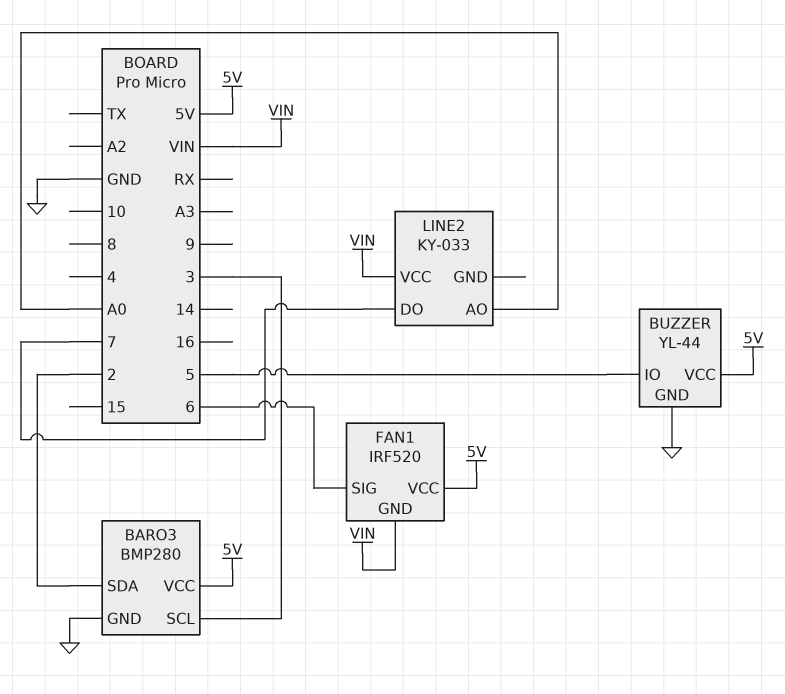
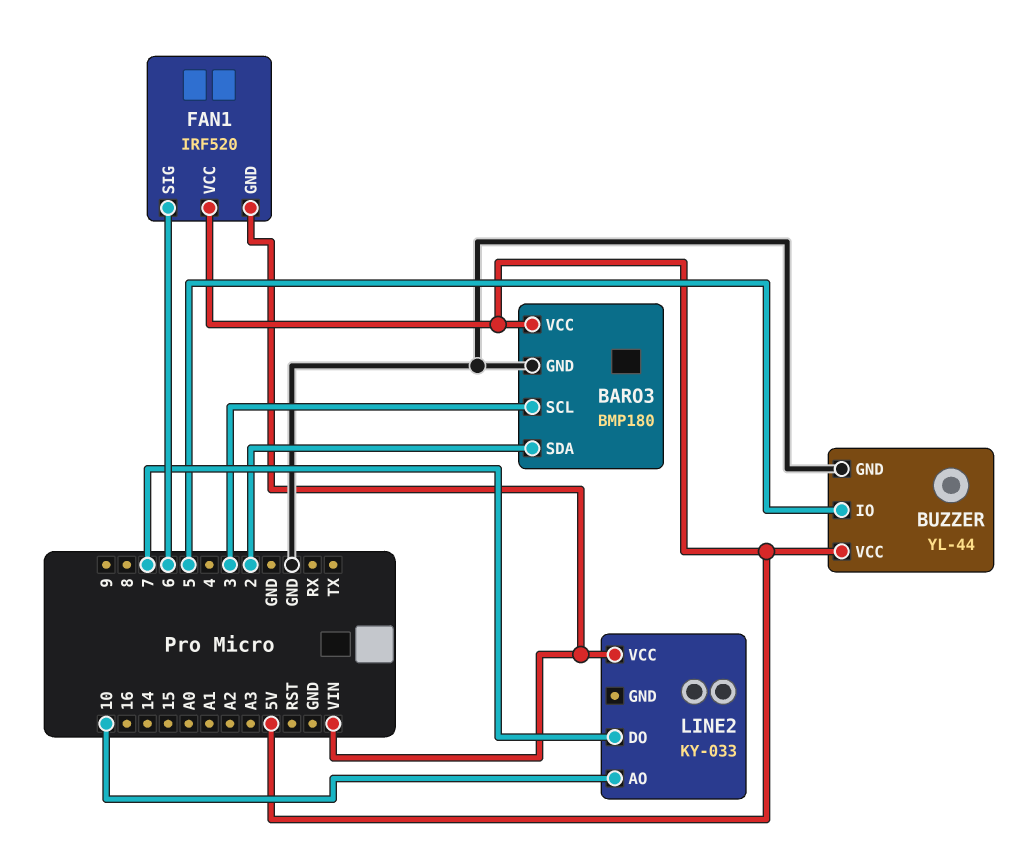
BARO3: BMP280 -> BMP180
LINE2 pin AO: A0 -> 10

